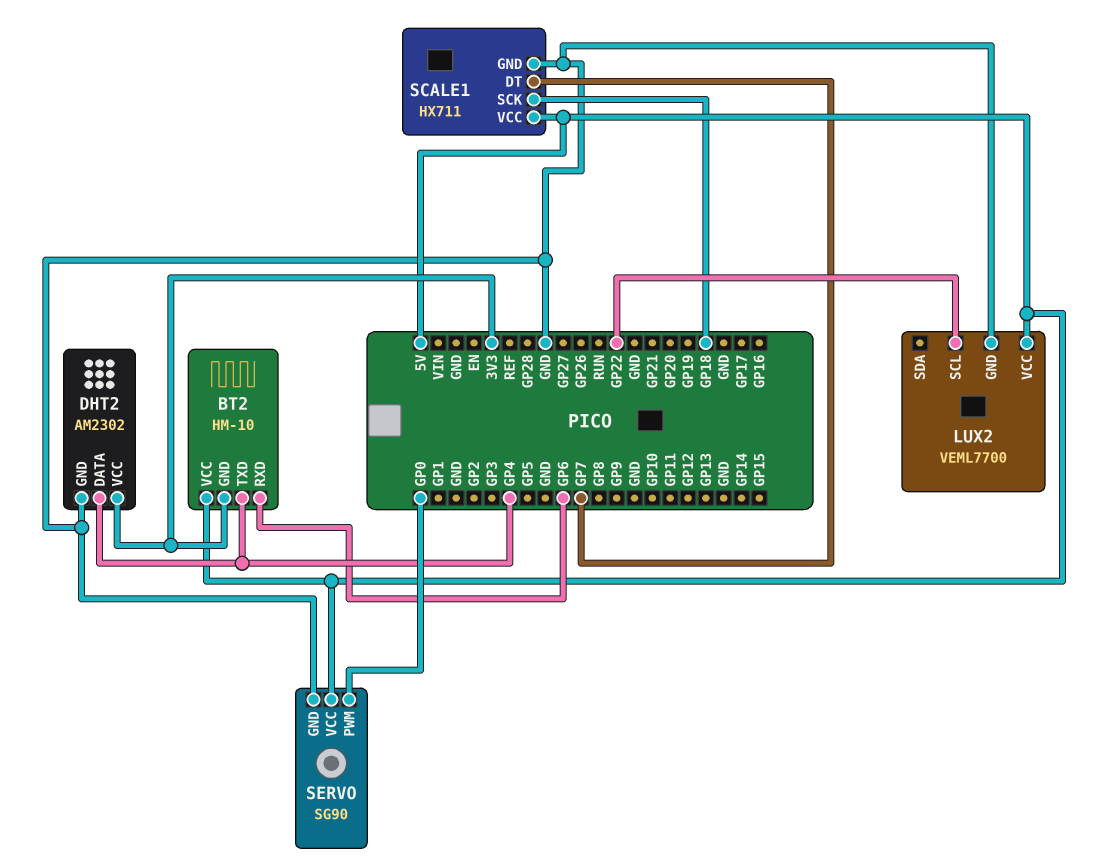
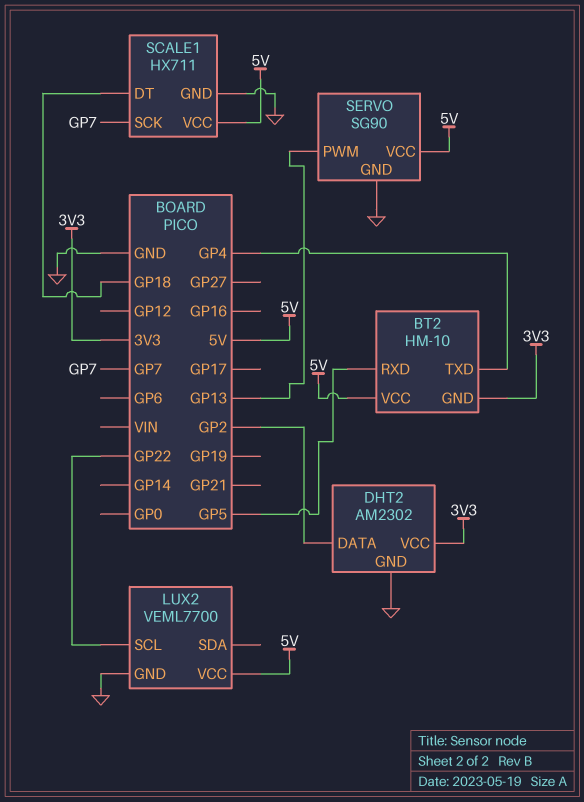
BT2 pin RXD: GP6 -> GP5
DHT2 pin DATA: GP4 -> GP2
SCALE1 pin DT: GP7 -> GP18
SCALE1 pin SCK: GP18 -> GP7
SERVO pin PWM: GP0 -> GP13

